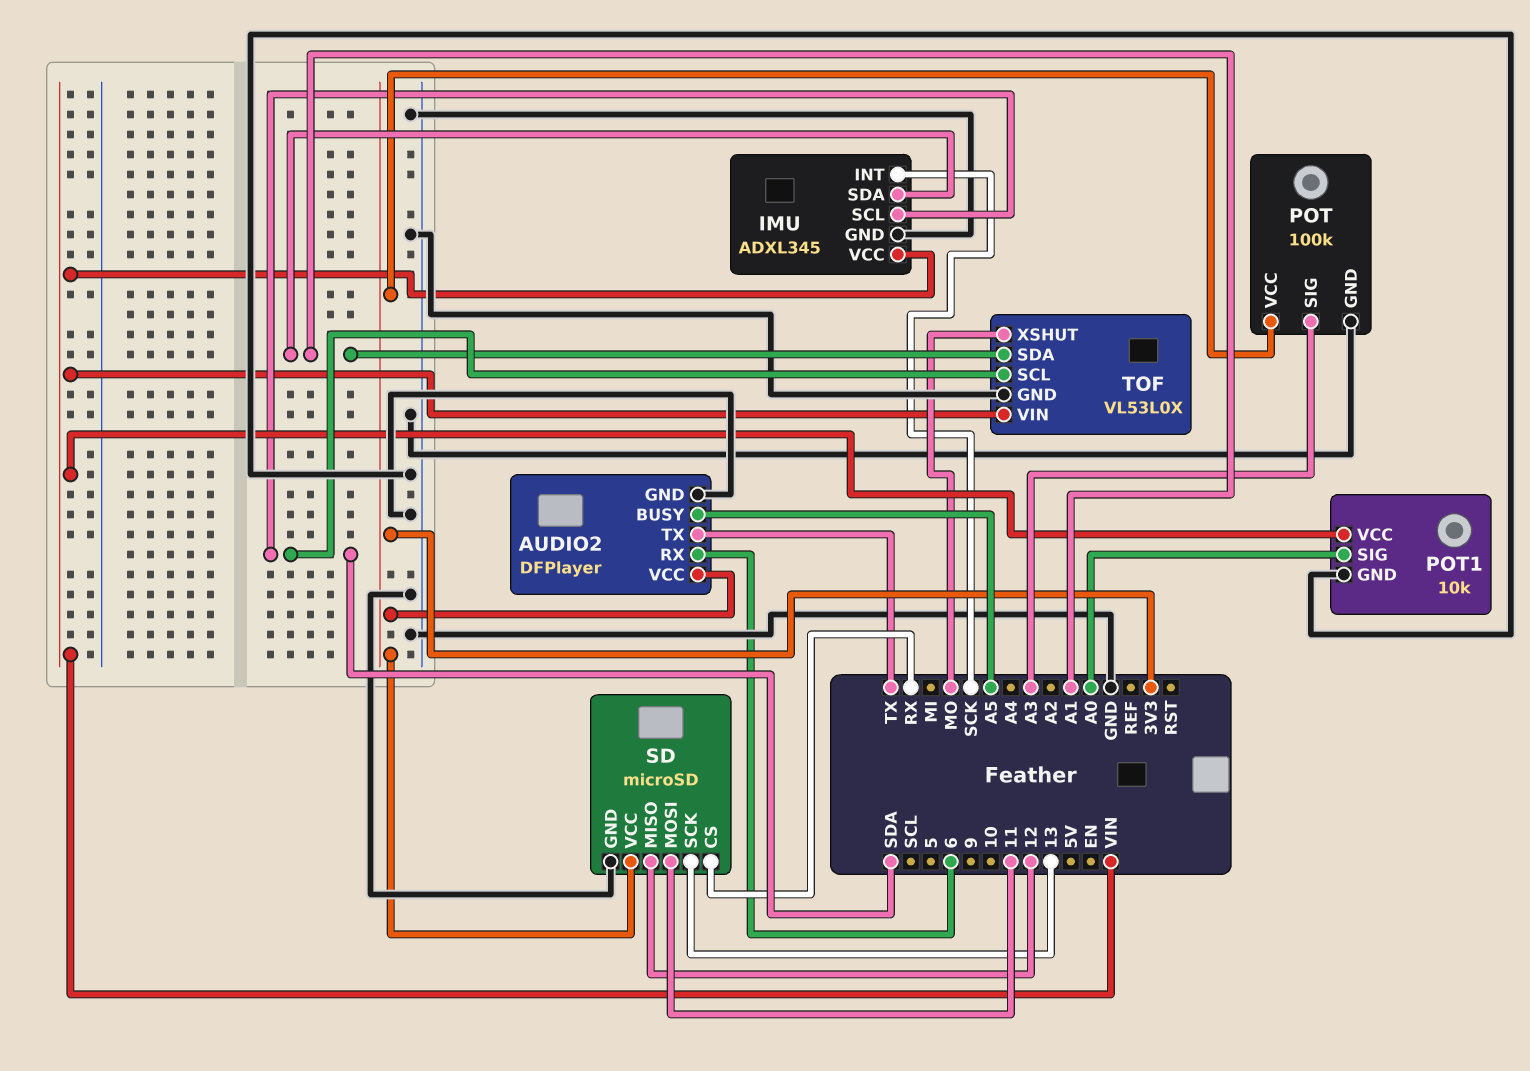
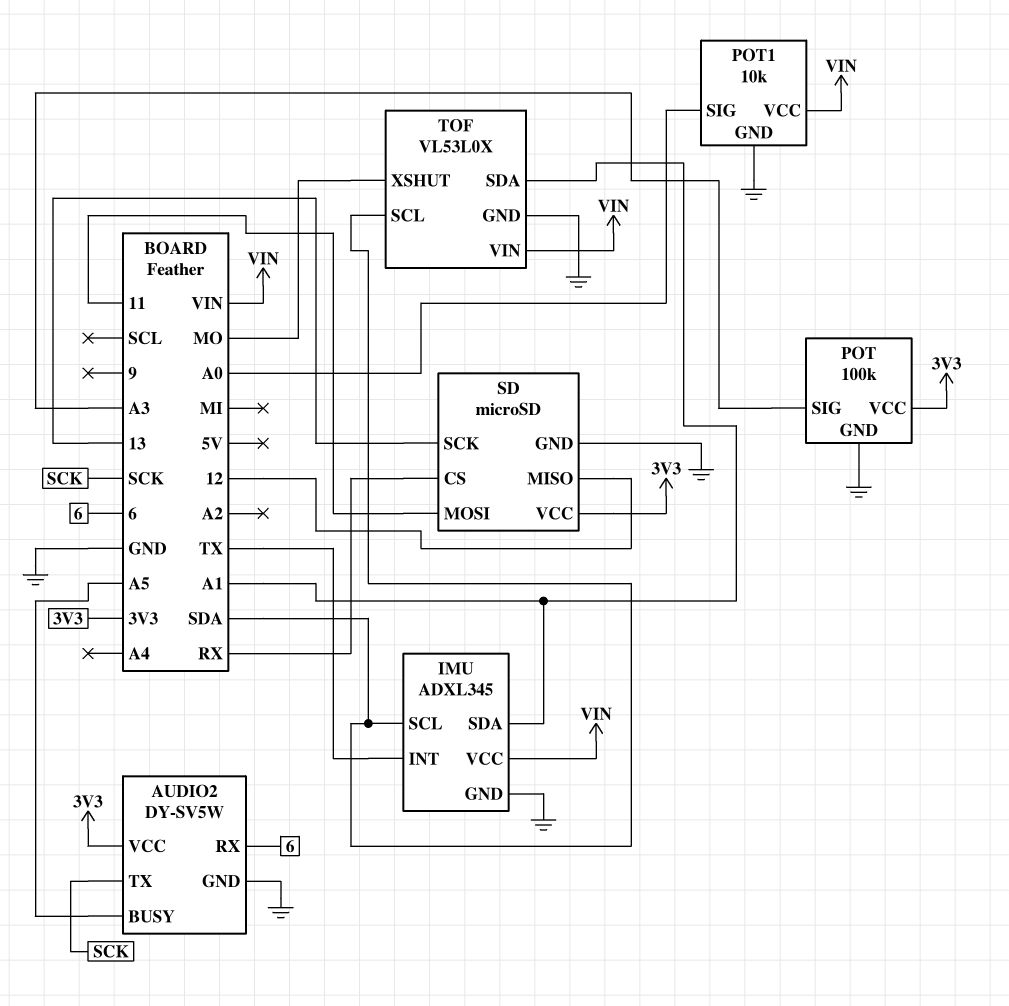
AUDIO2: DFPlayer -> DY-SV5W
AUDIO2 pin TX: TX -> SCK
IMU pin INT: SCK -> TX

